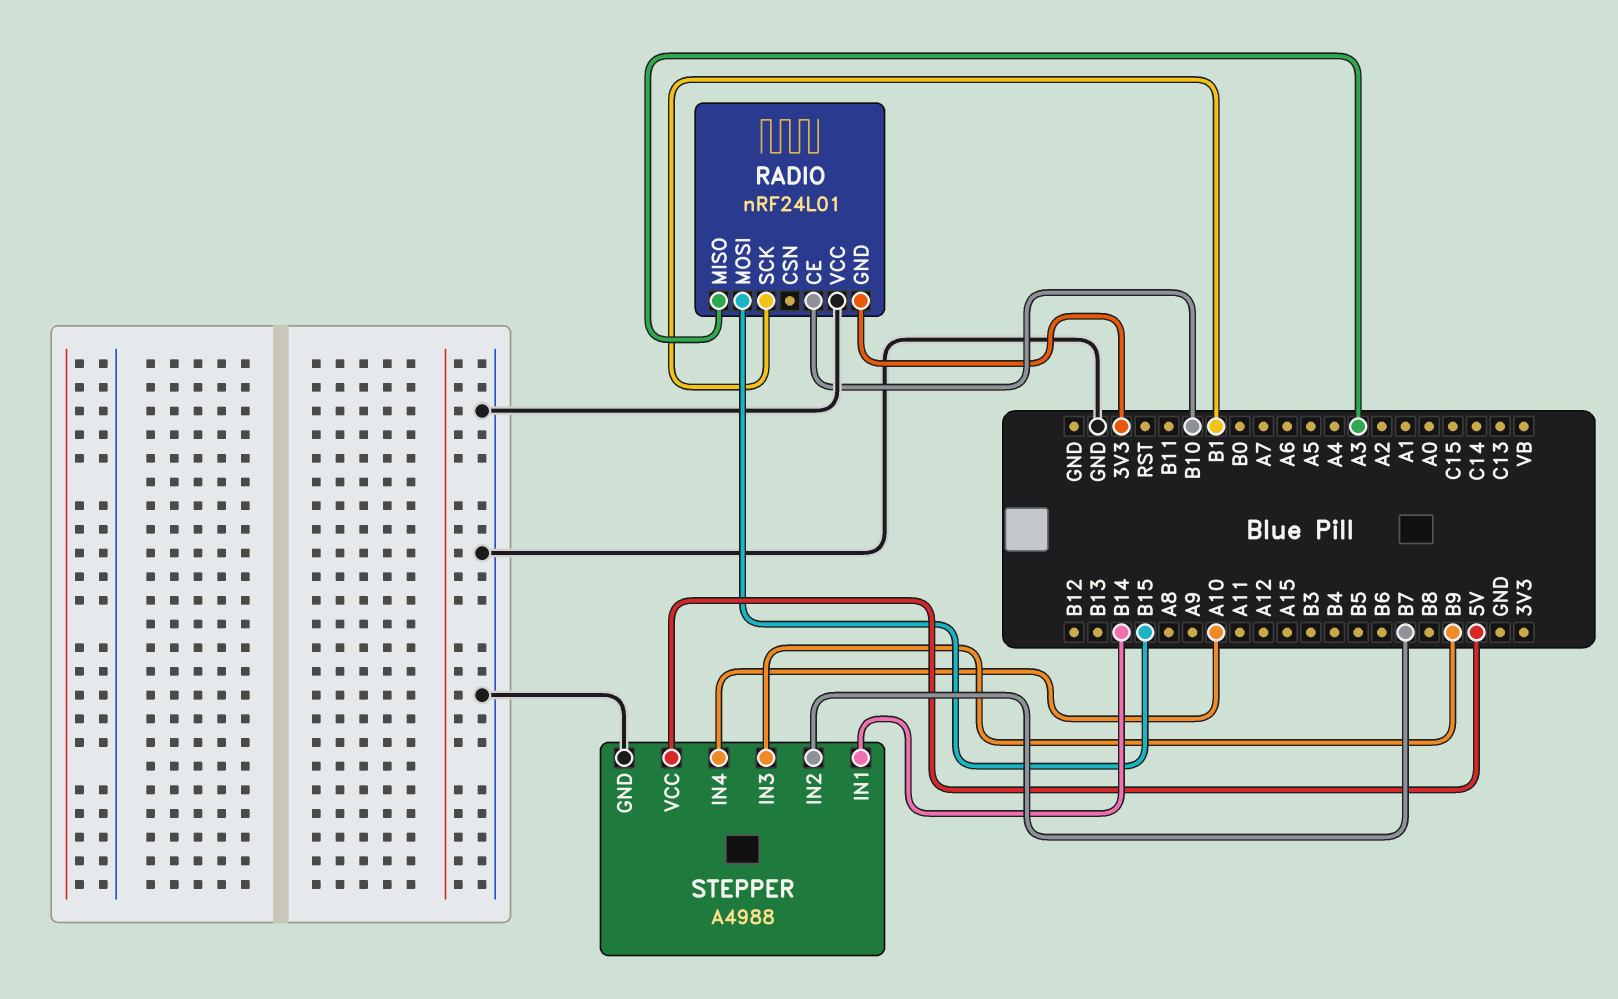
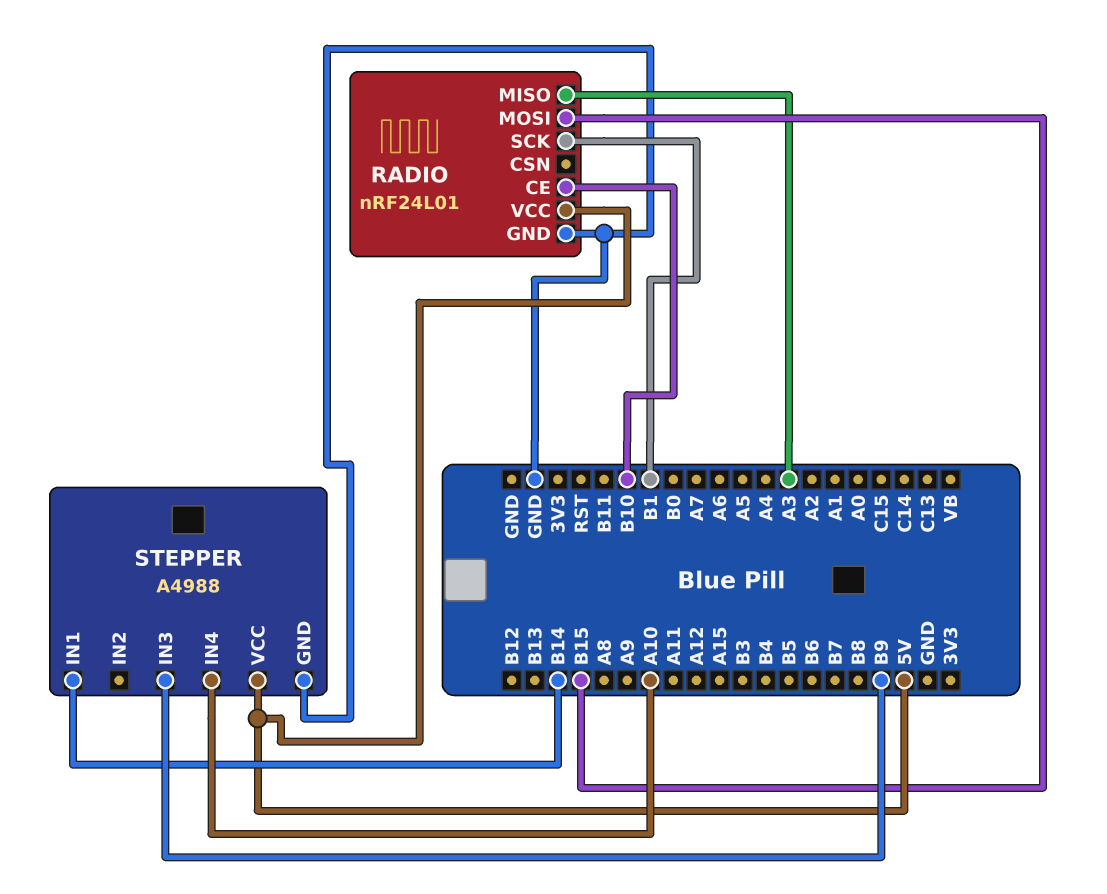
RADIO pin GND: 3V3 -> GND
RADIO pin VCC: GND -> 5V
STEPPER pin IN2: B7 -> none

